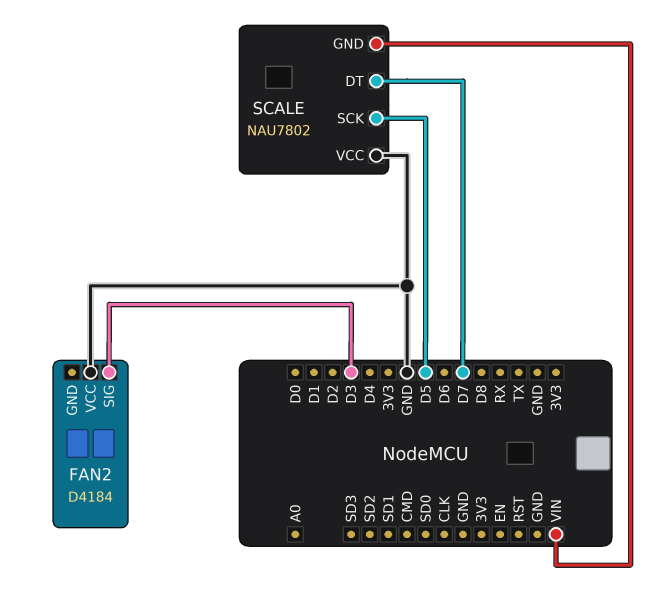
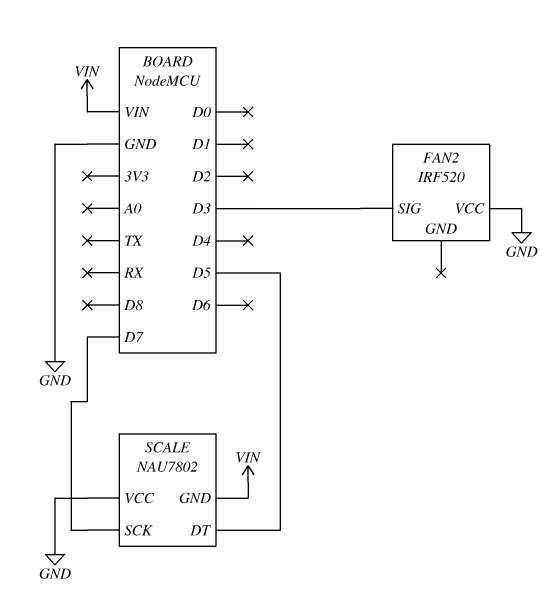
FAN2: D4184 -> IRF520
SCALE pin DT: D7 -> D5
SCALE pin SCK: D5 -> D7

